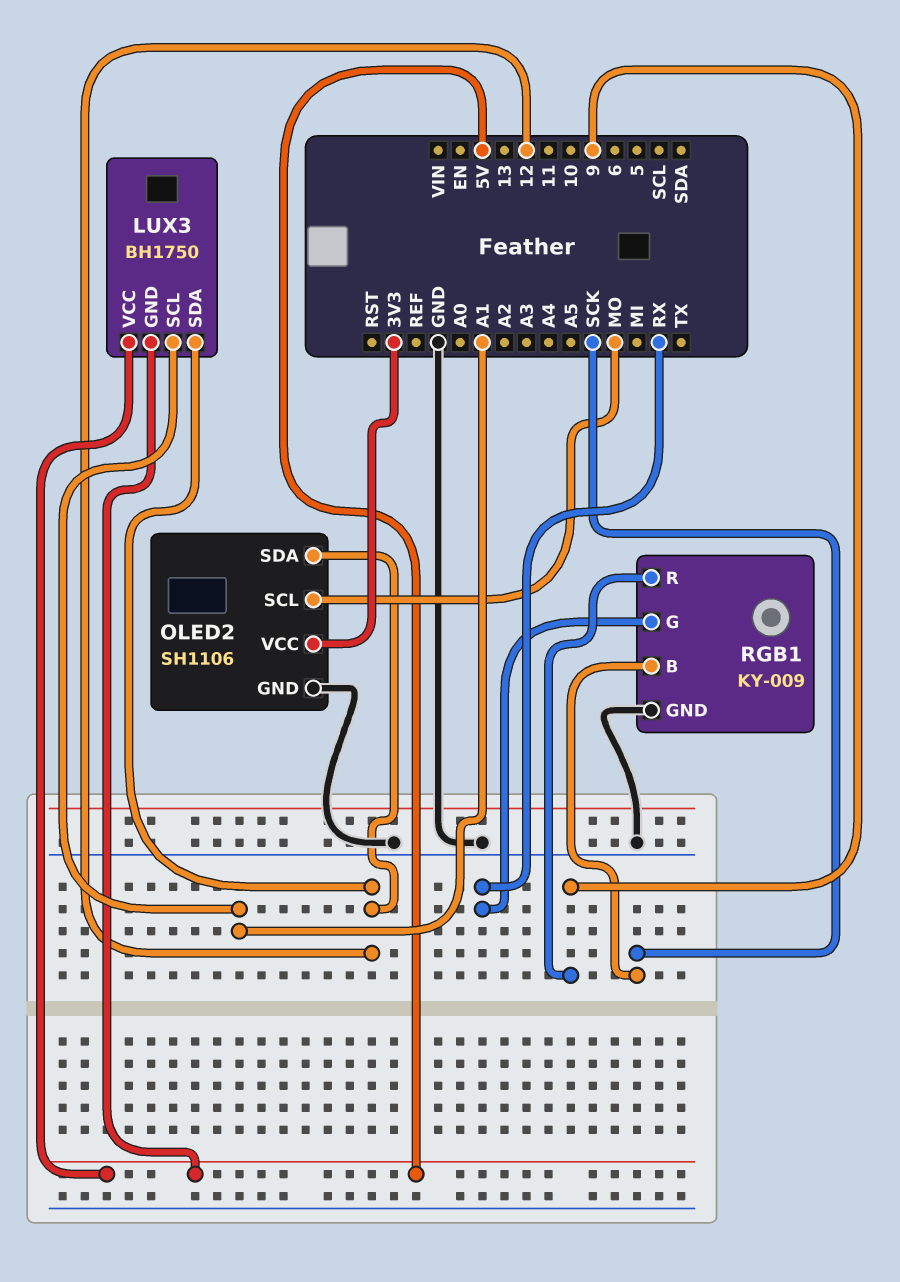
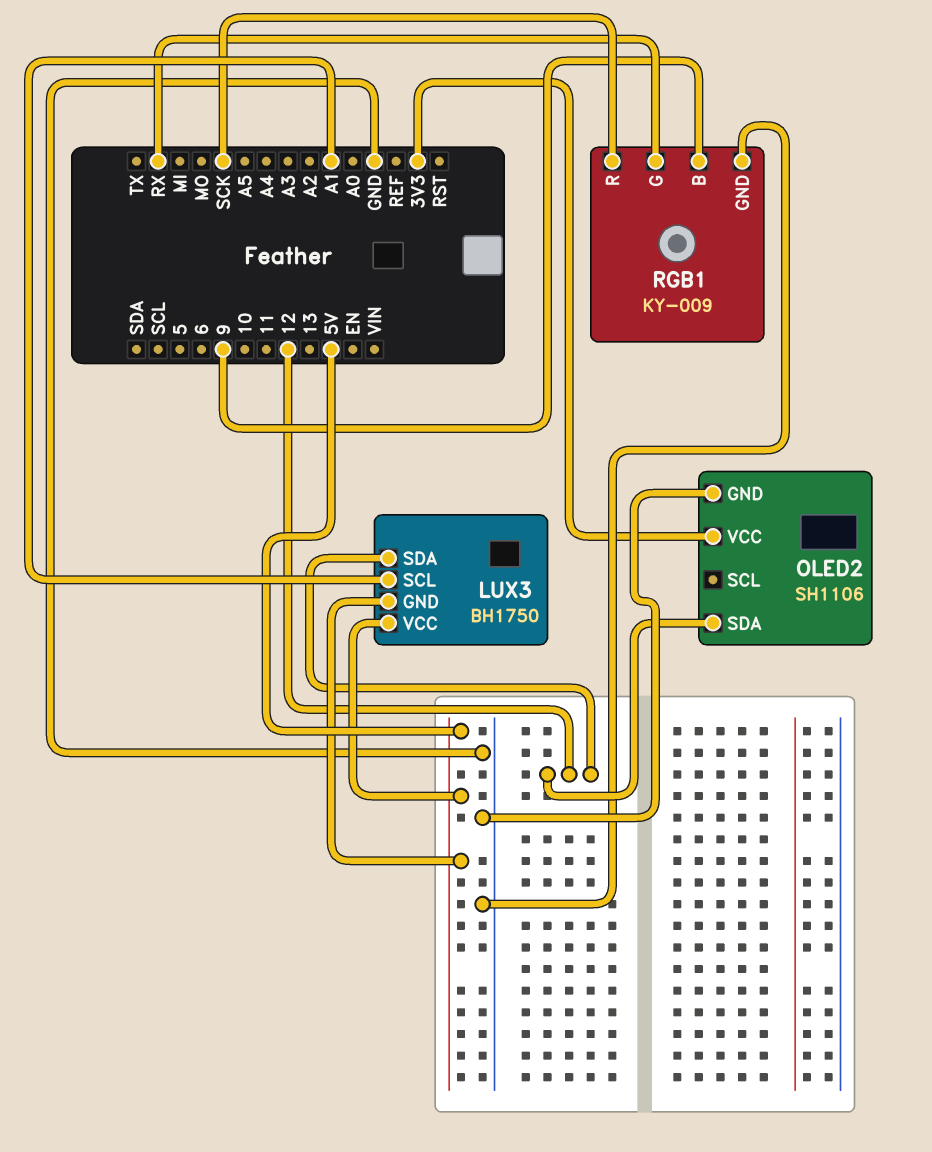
OLED2 pin SCL: MO -> none
RGB1 pin B: SCK -> 9
RGB1 pin R: 9 -> SCK

